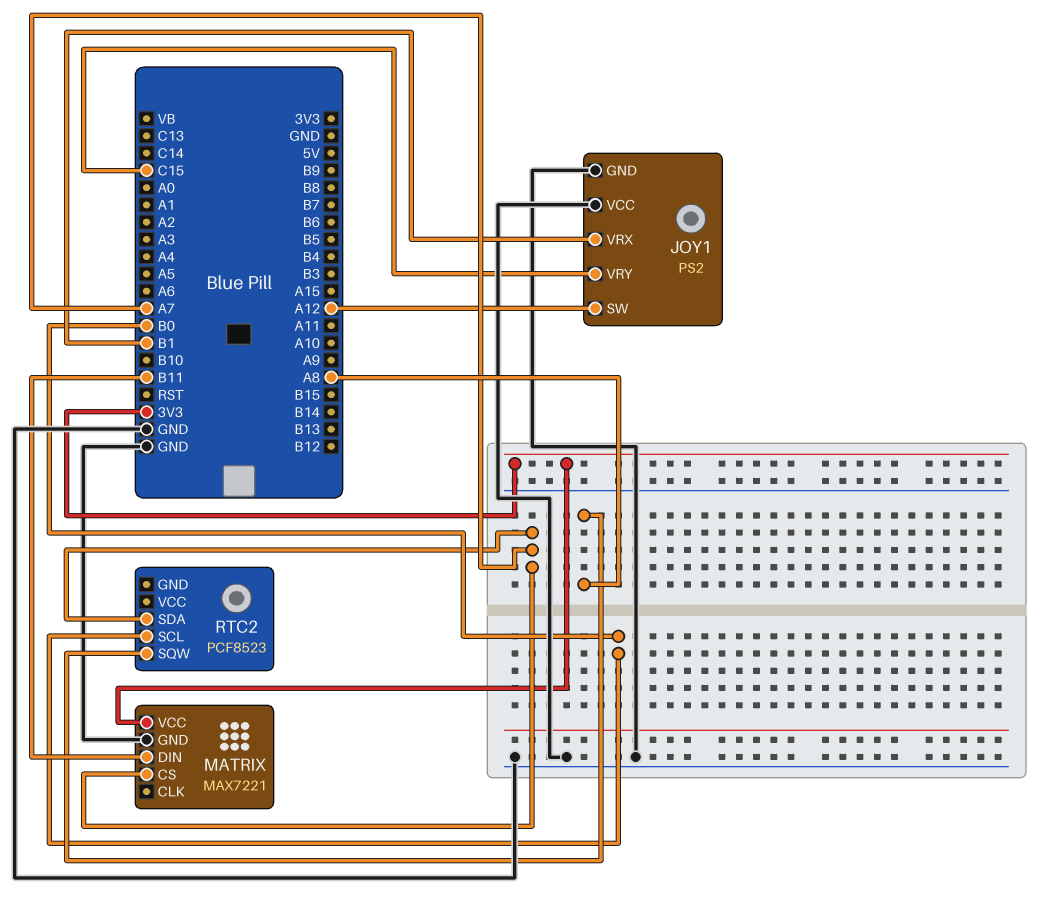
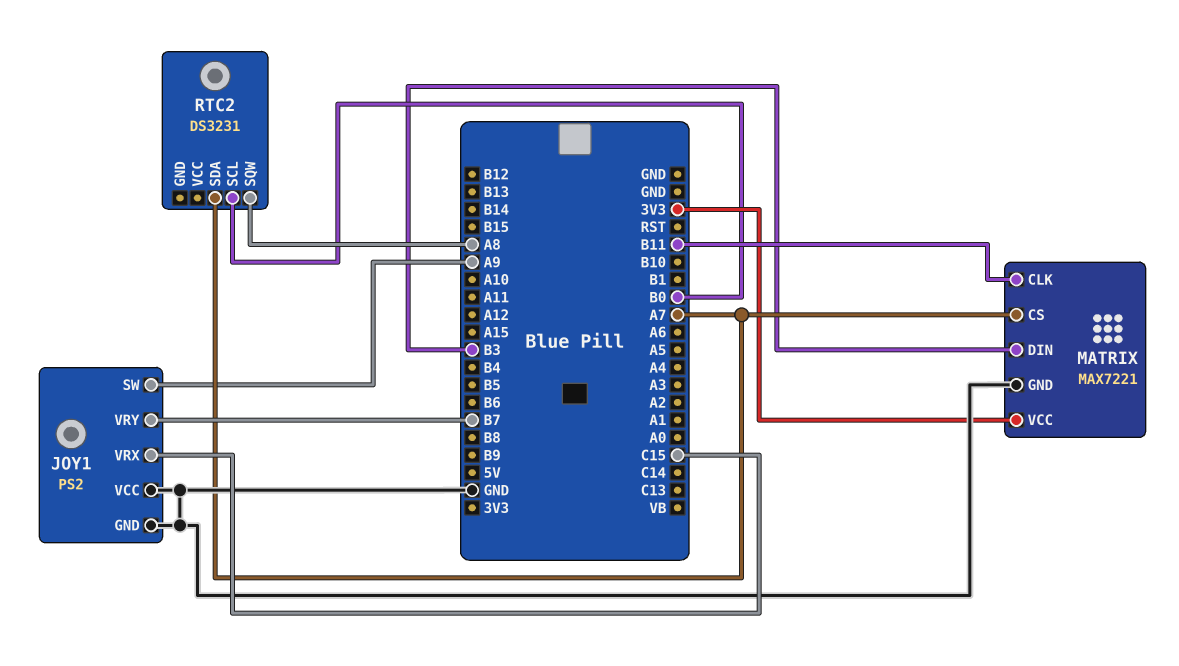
JOY1 pin SW: A12 -> A9
JOY1 pin VRX: B1 -> C15
JOY1 pin VRY: C15 -> B7
MATRIX pin CLK: none -> B11
MATRIX pin DIN: B11 -> B3
RTC2: PCF8523 -> DS3231

